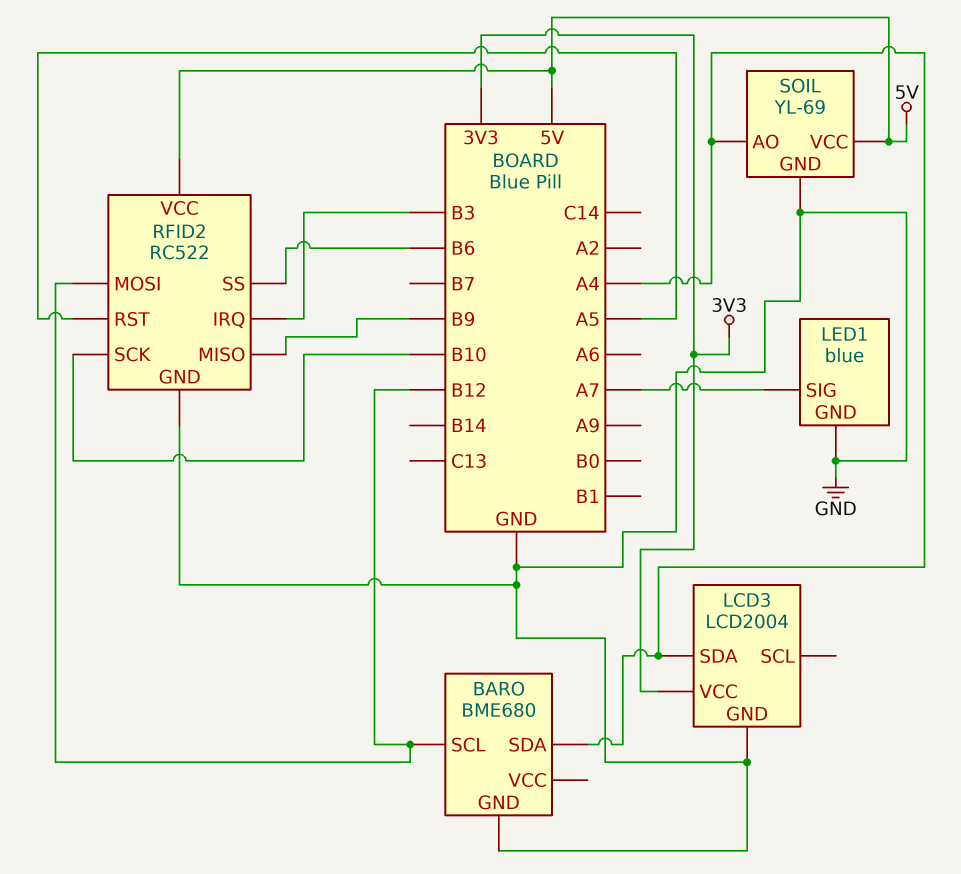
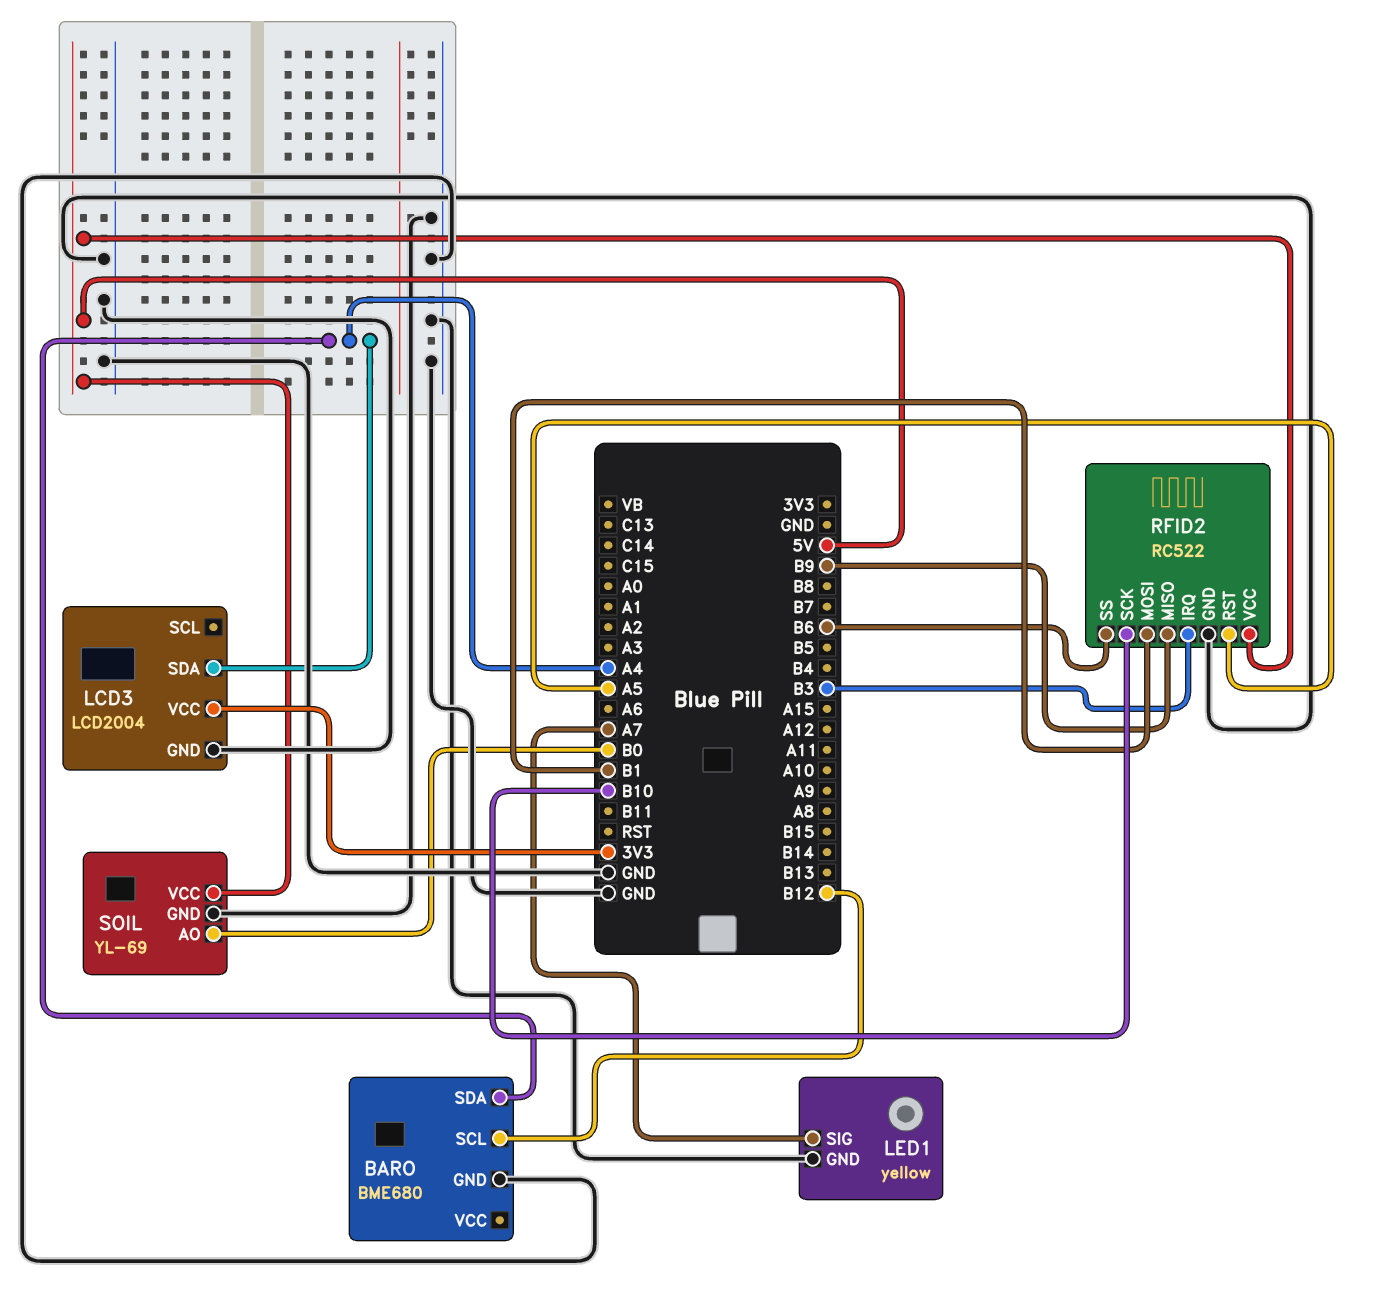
LED1: blue -> yellow
RFID2 pin MOSI: B12 -> B1
SOIL pin AO: A4 -> B0

